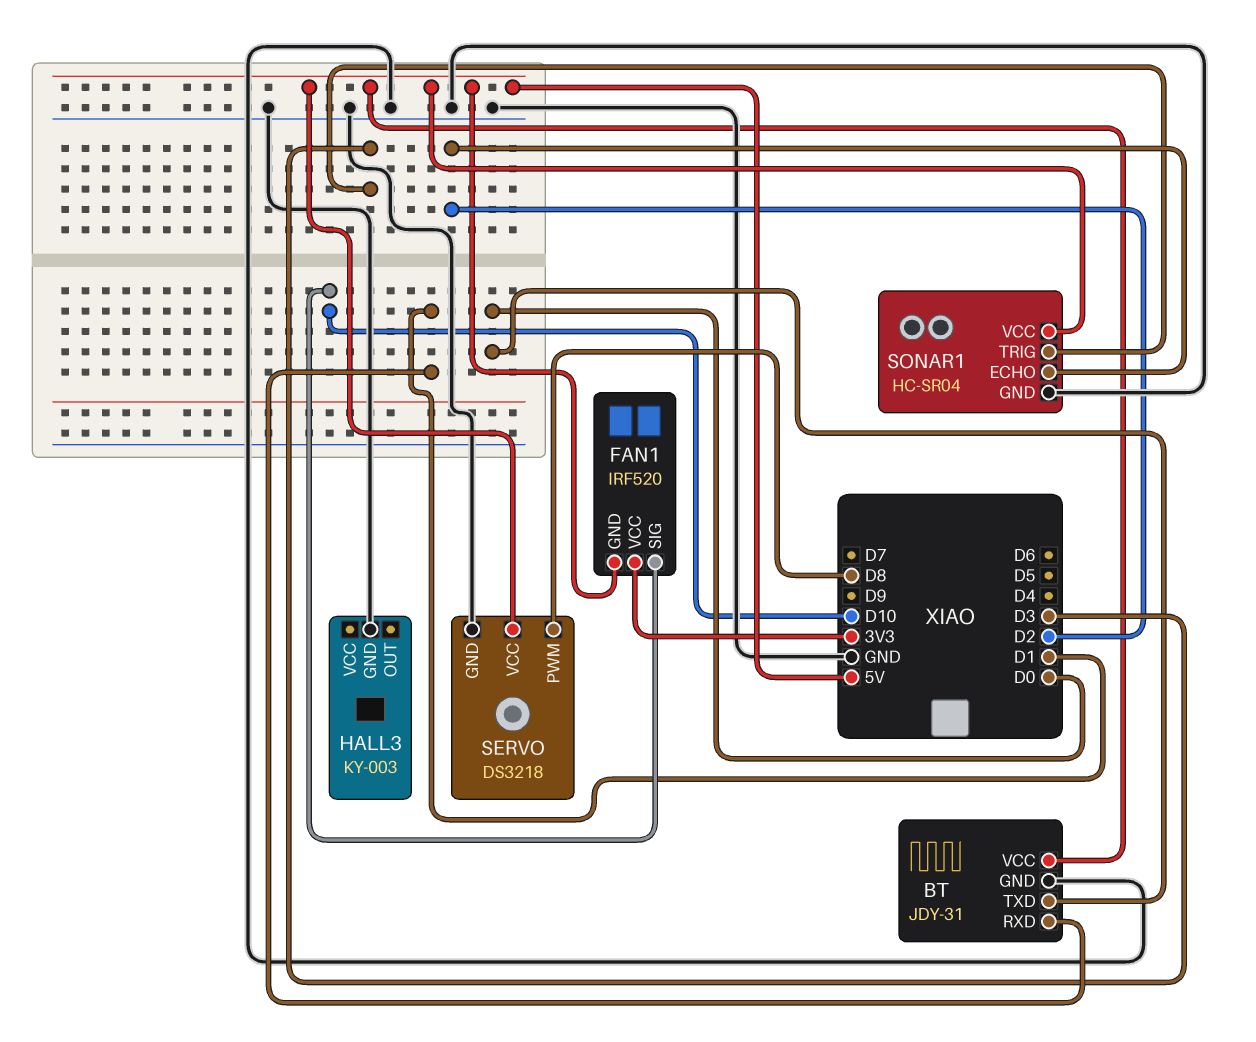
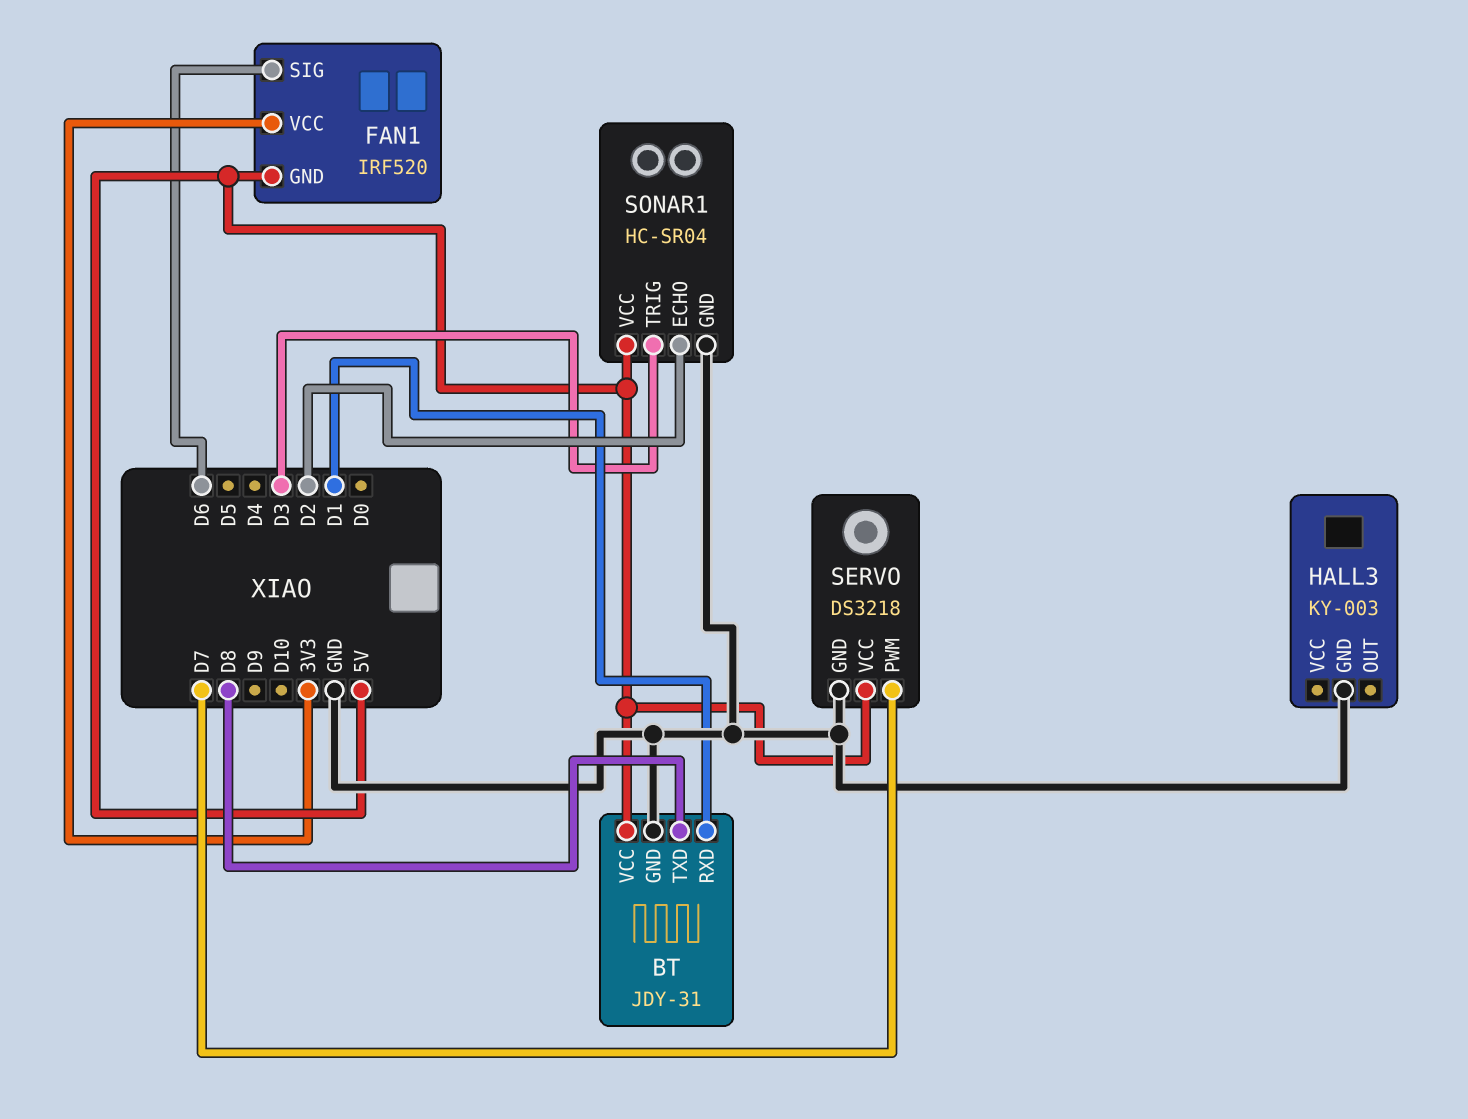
BT pin TXD: D0 -> D8
FAN1 pin SIG: D10 -> D6
SERVO pin PWM: D8 -> D7

